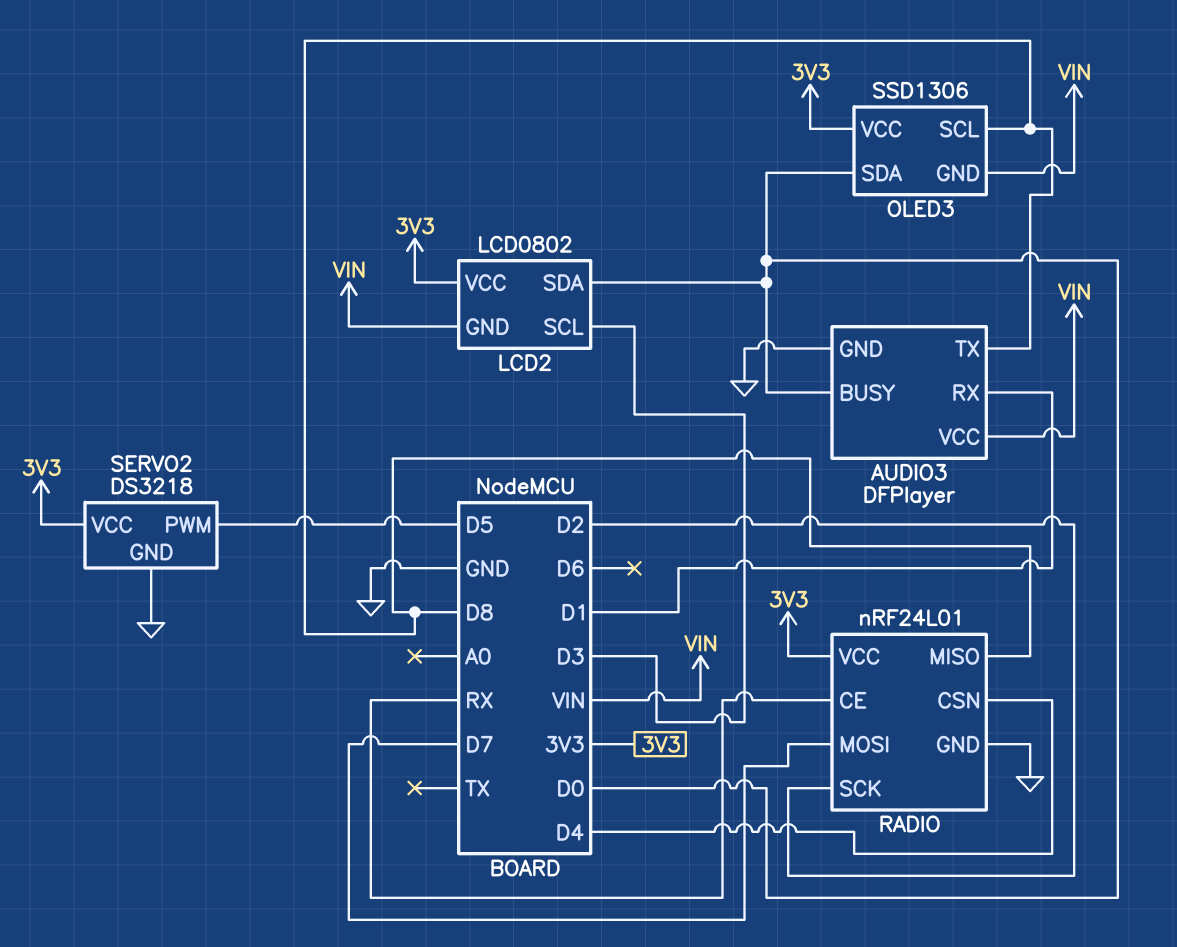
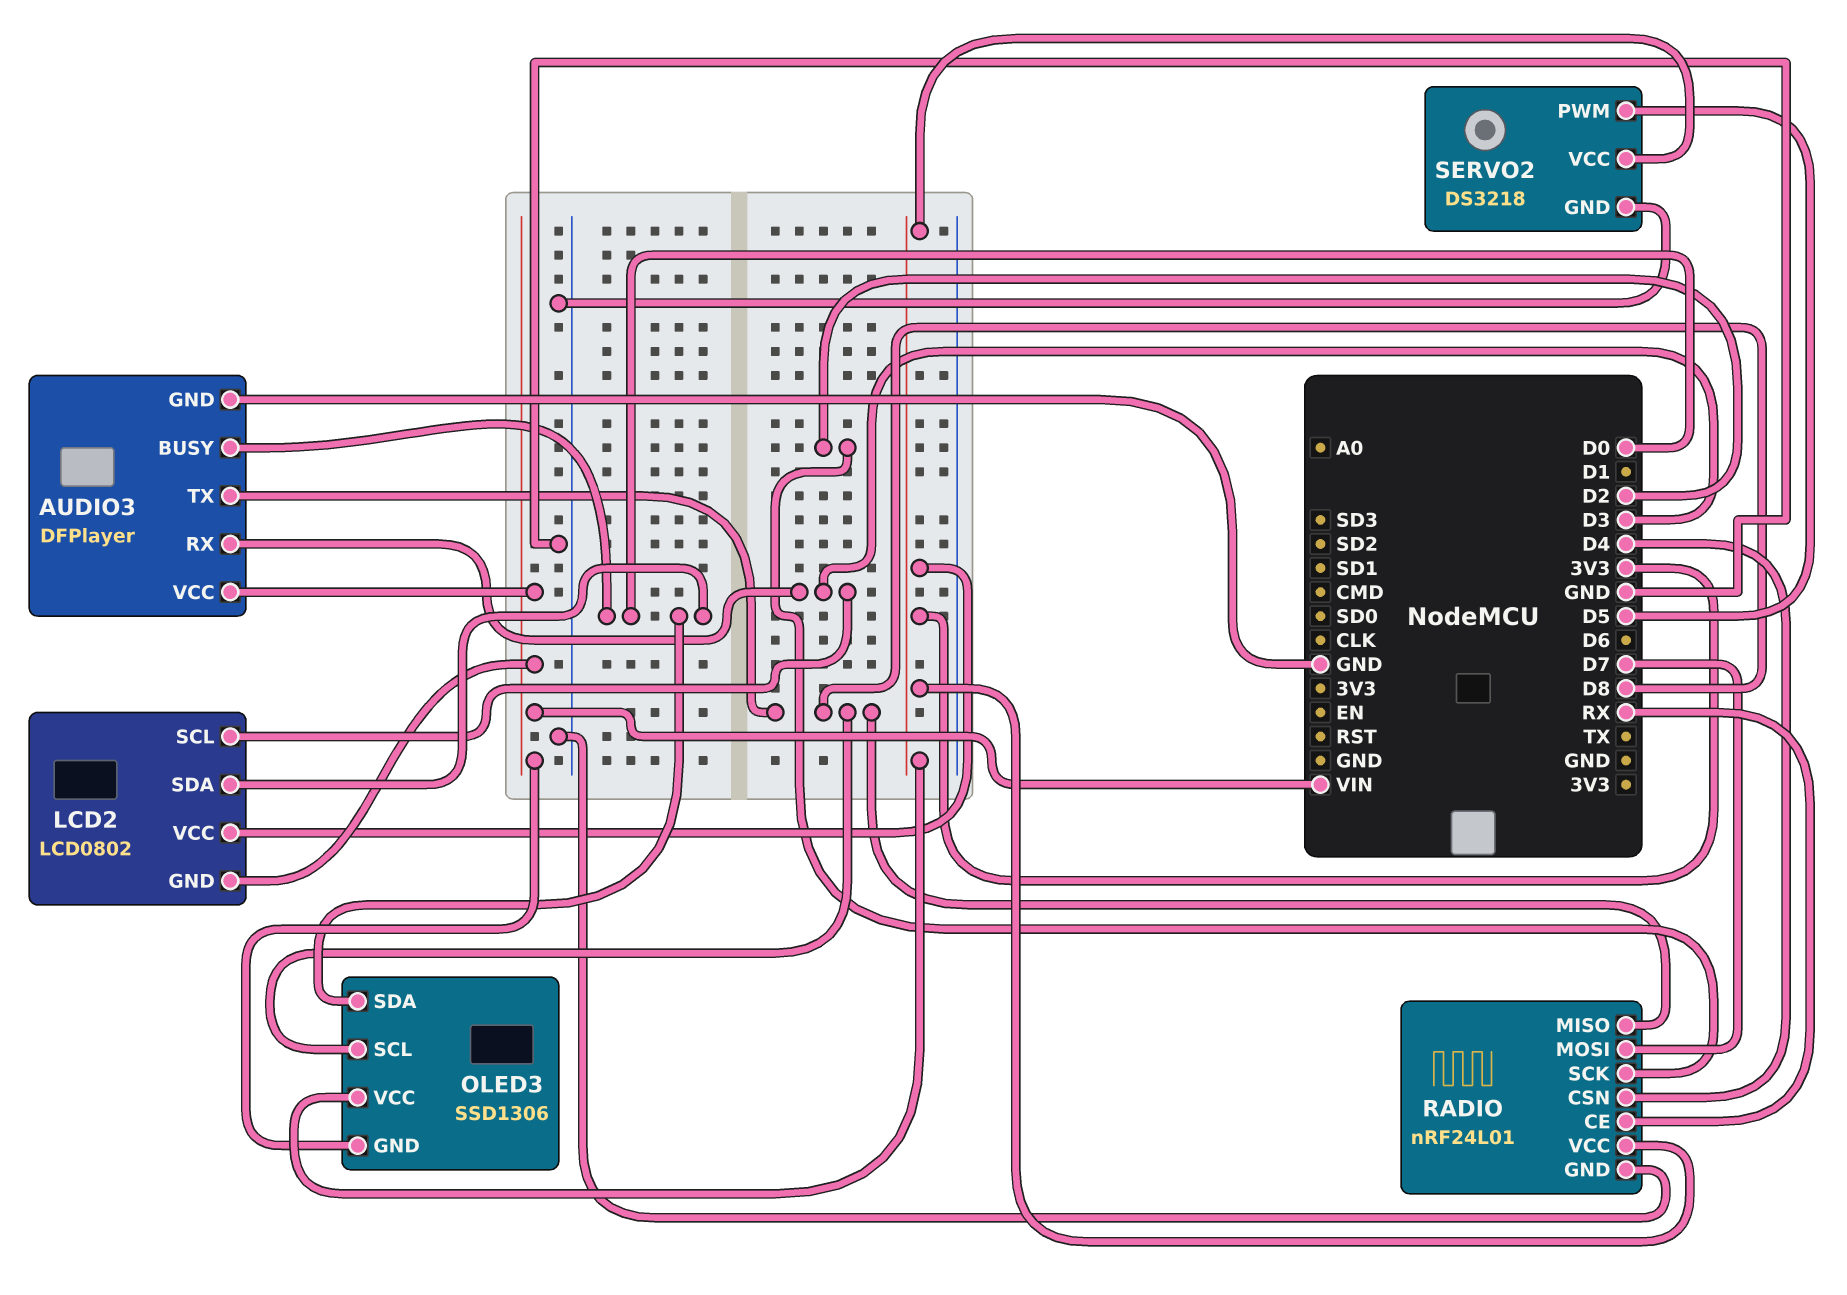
AUDIO3 pin RX: D1 -> D3

